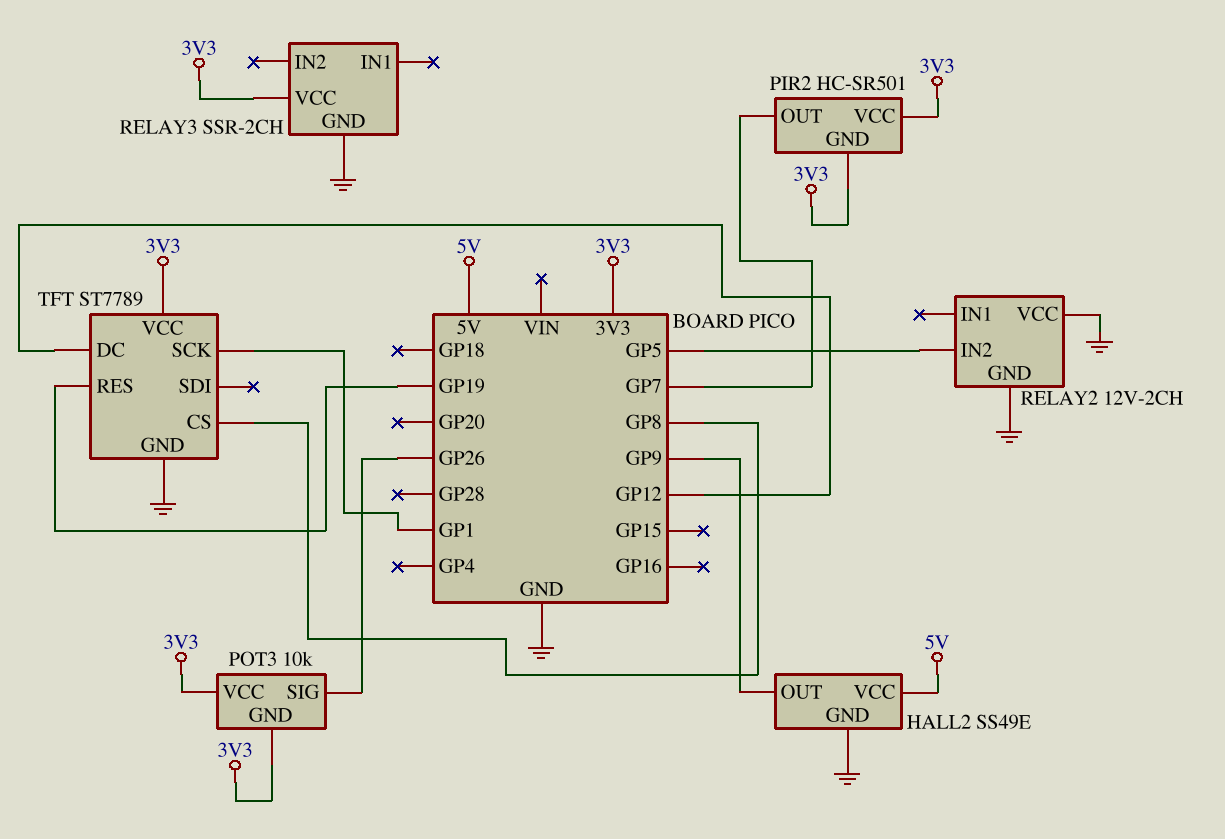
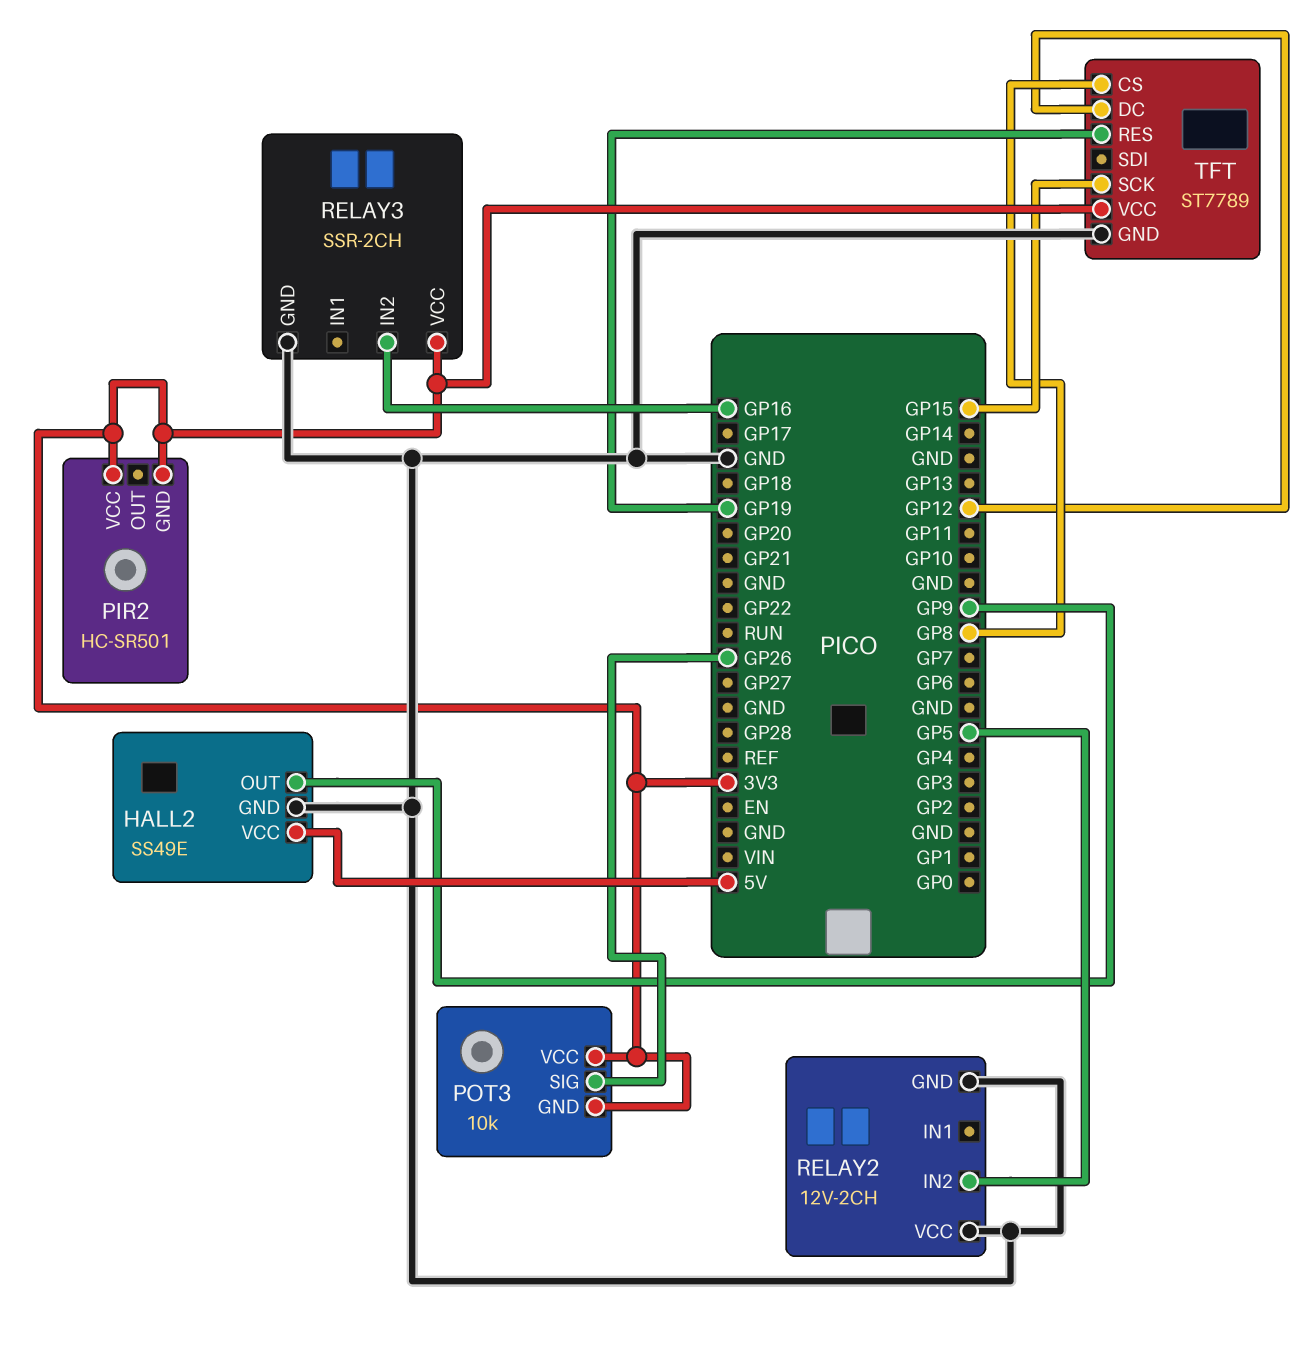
PIR2 pin OUT: GP7 -> none
RELAY3 pin IN2: none -> GP16
TFT pin SCK: GP1 -> GP15

